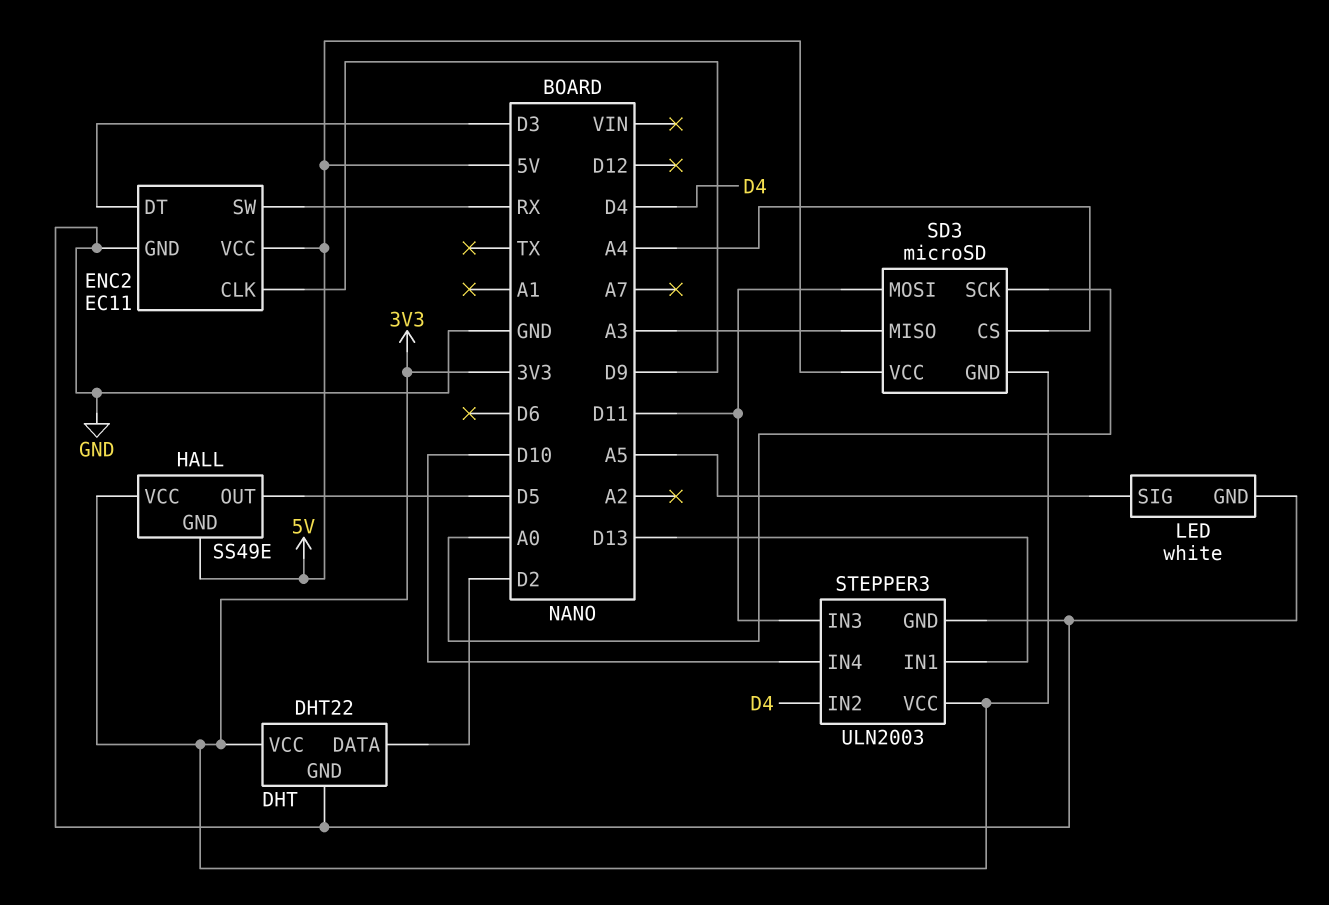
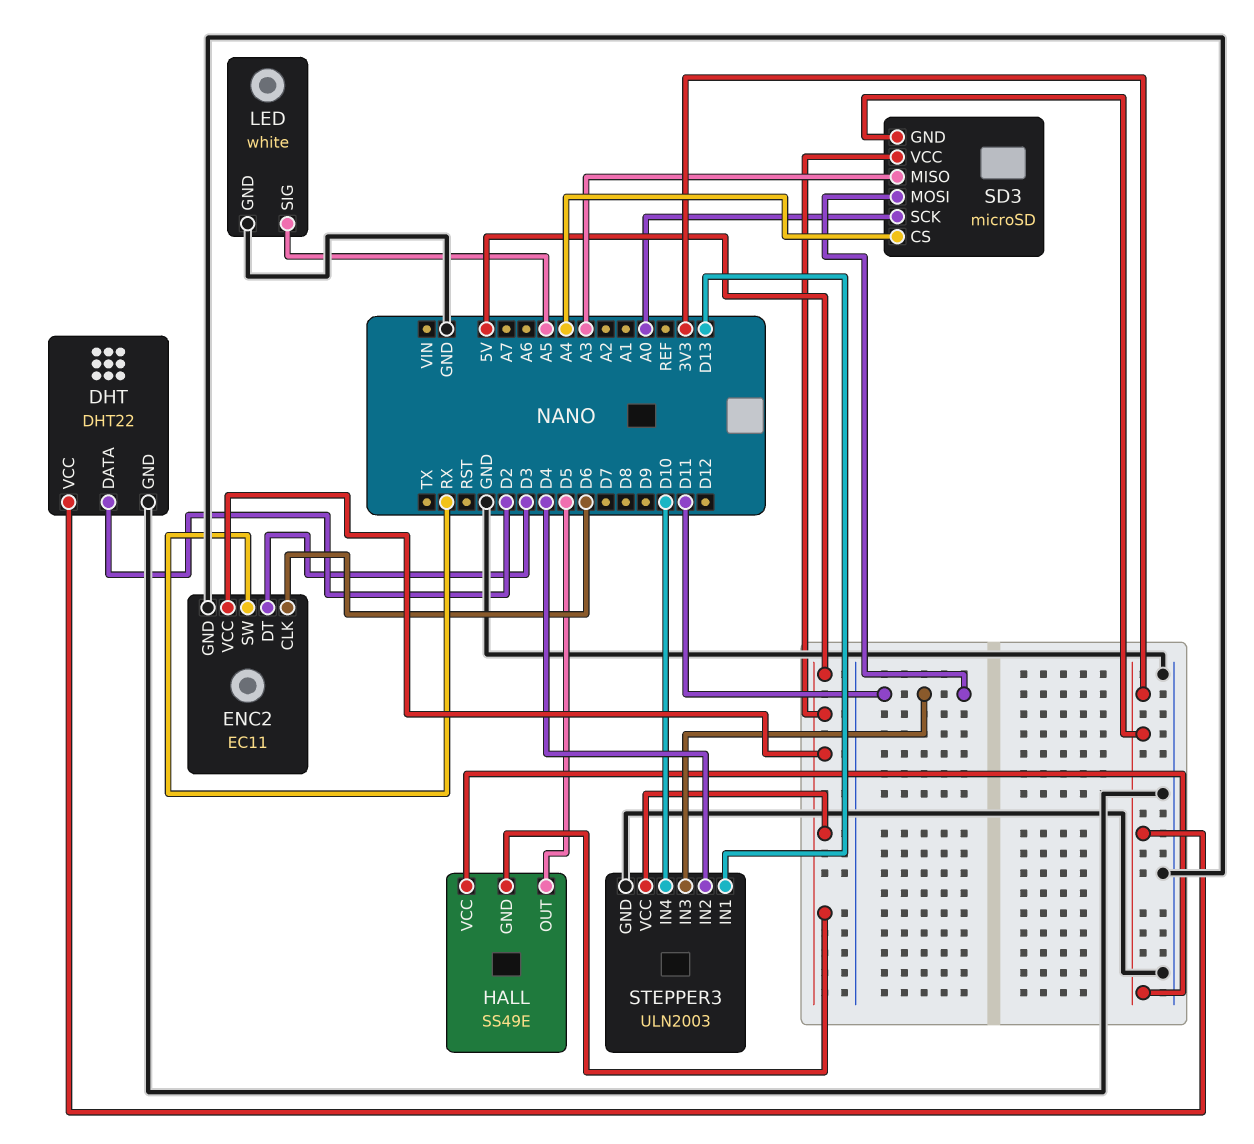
ENC2 pin CLK: D9 -> D6
STEPPER3 pin VCC: 3V3 -> 5V

